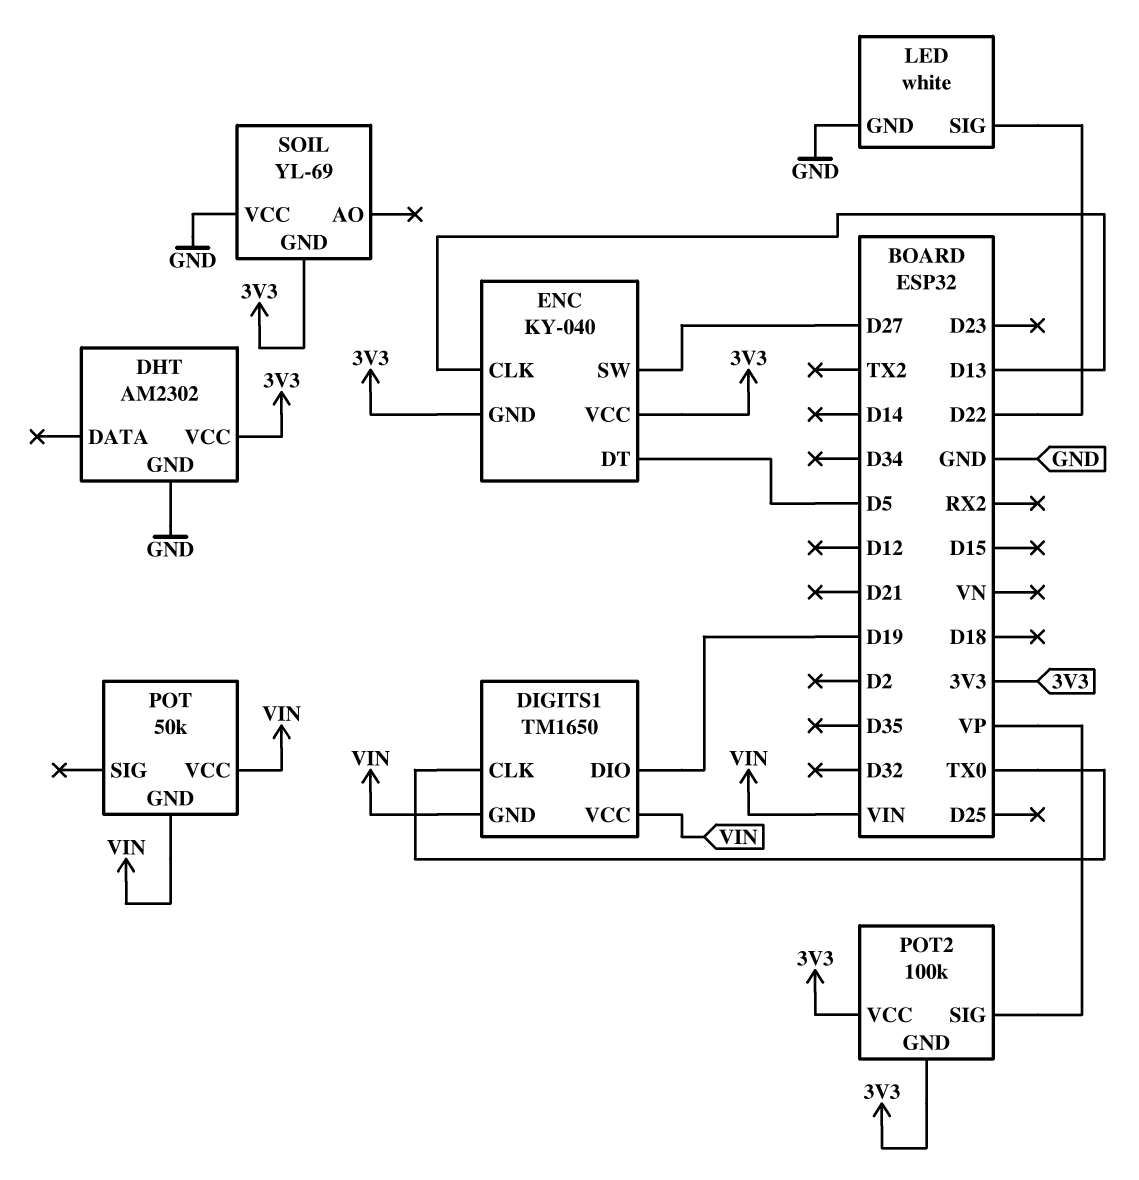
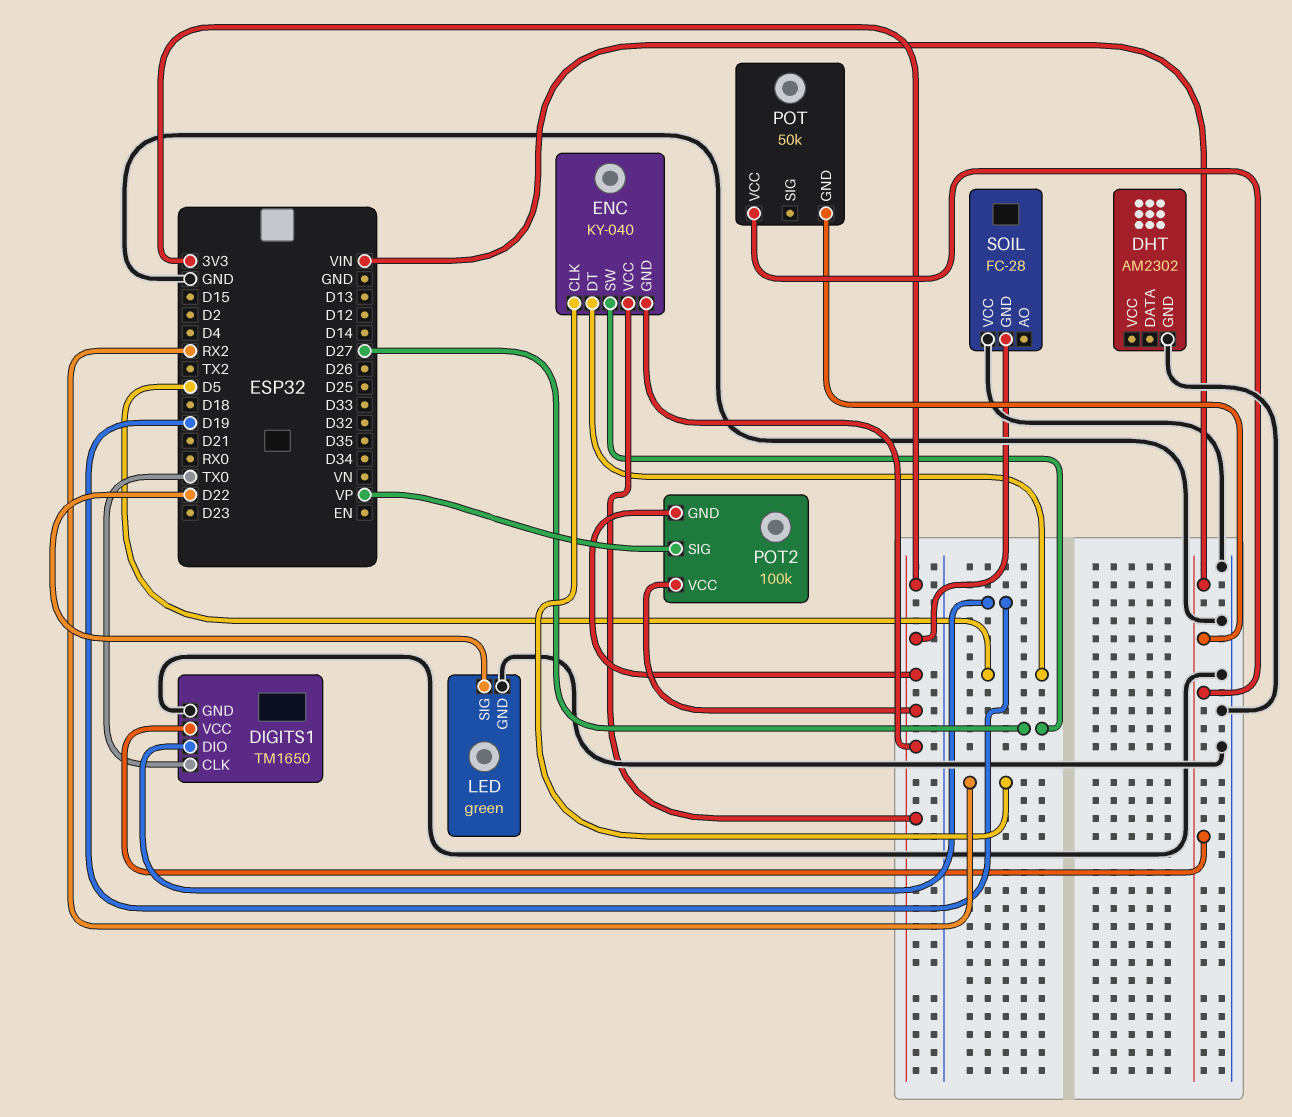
DHT pin VCC: 3V3 -> none
DIGITS1 pin GND: VIN -> GND
ENC pin CLK: D13 -> RX2
LED: white -> green
SOIL: YL-69 -> FC-28

